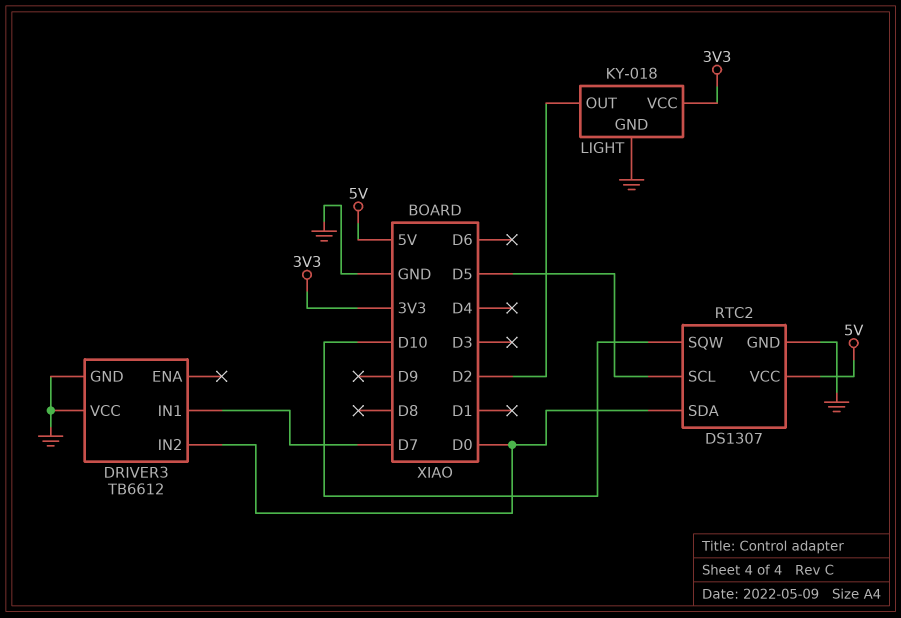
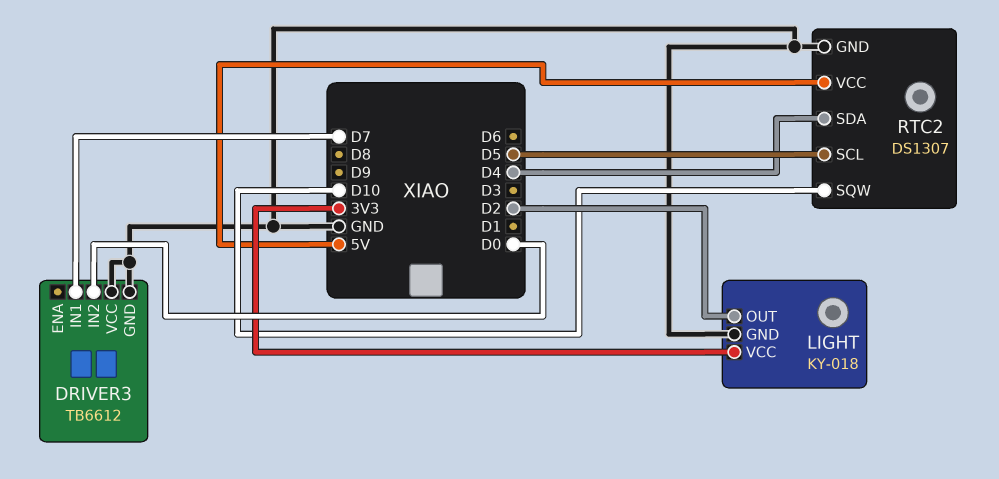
RTC2 pin SDA: D0 -> D4

